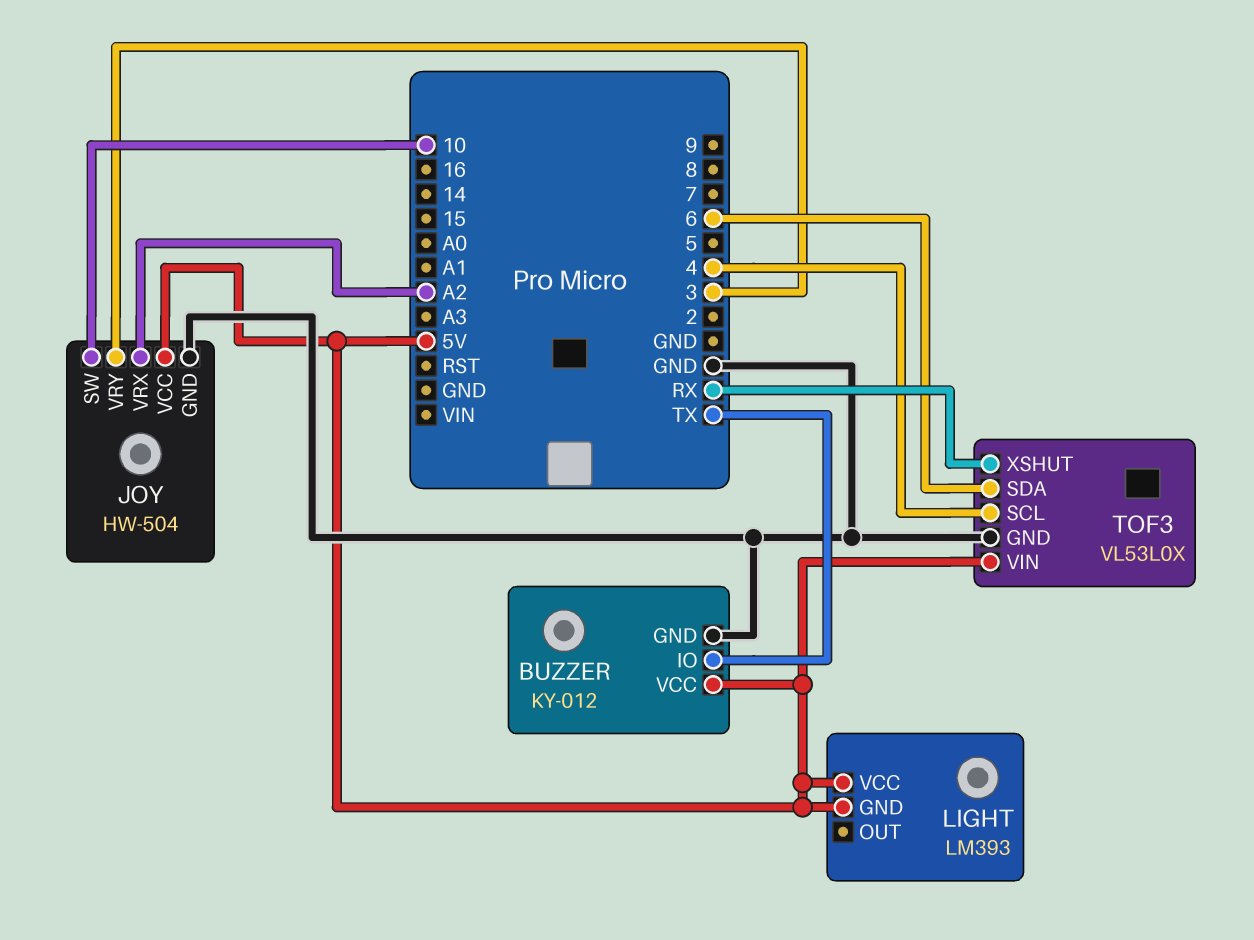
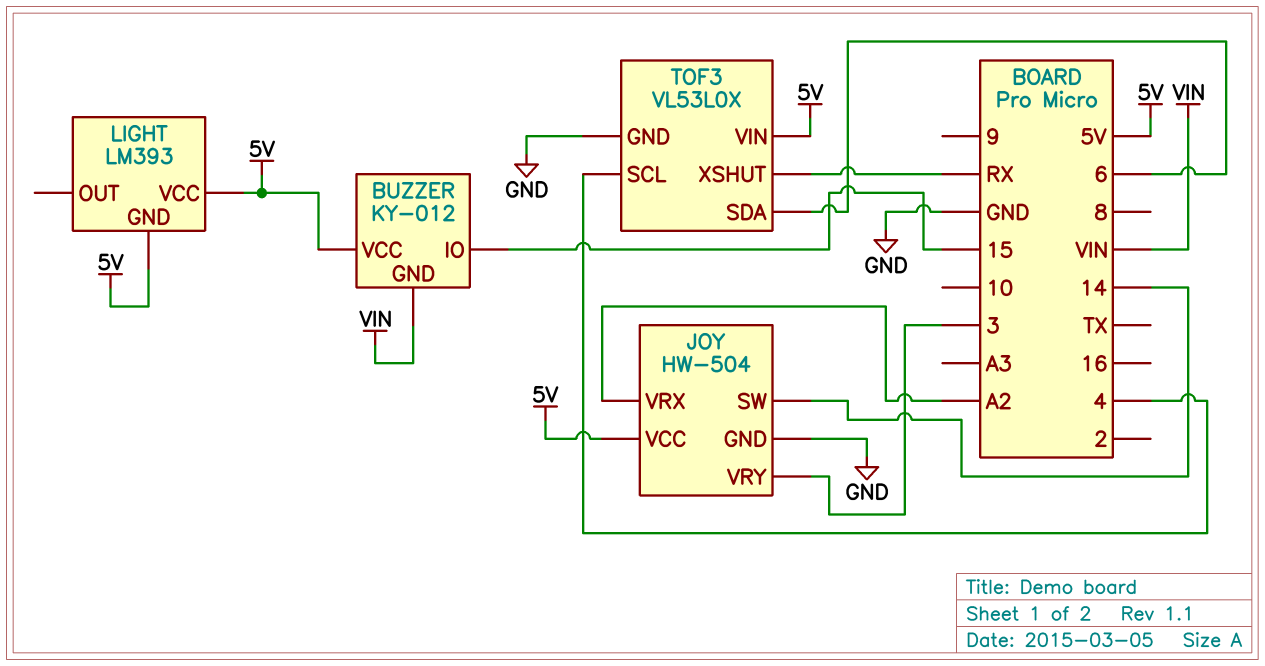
BUZZER pin GND: GND -> VIN
BUZZER pin IO: TX -> 15
JOY pin SW: 10 -> 14

